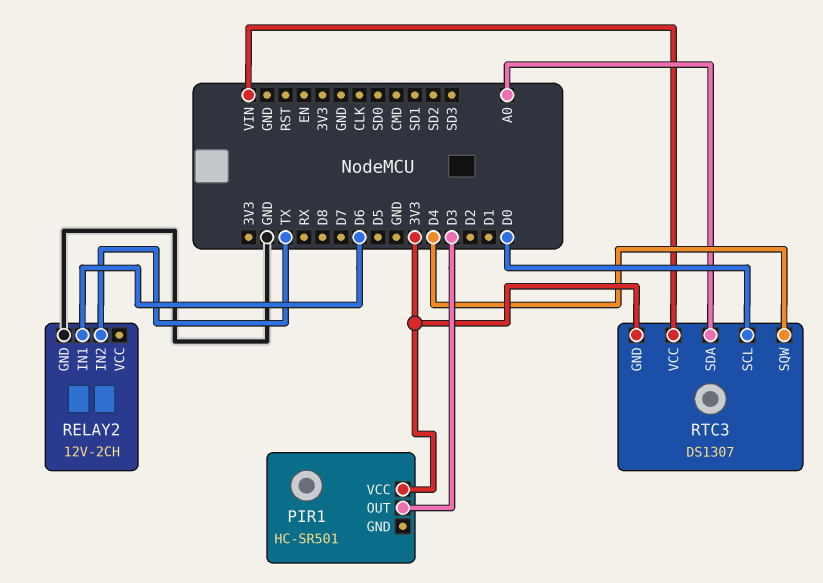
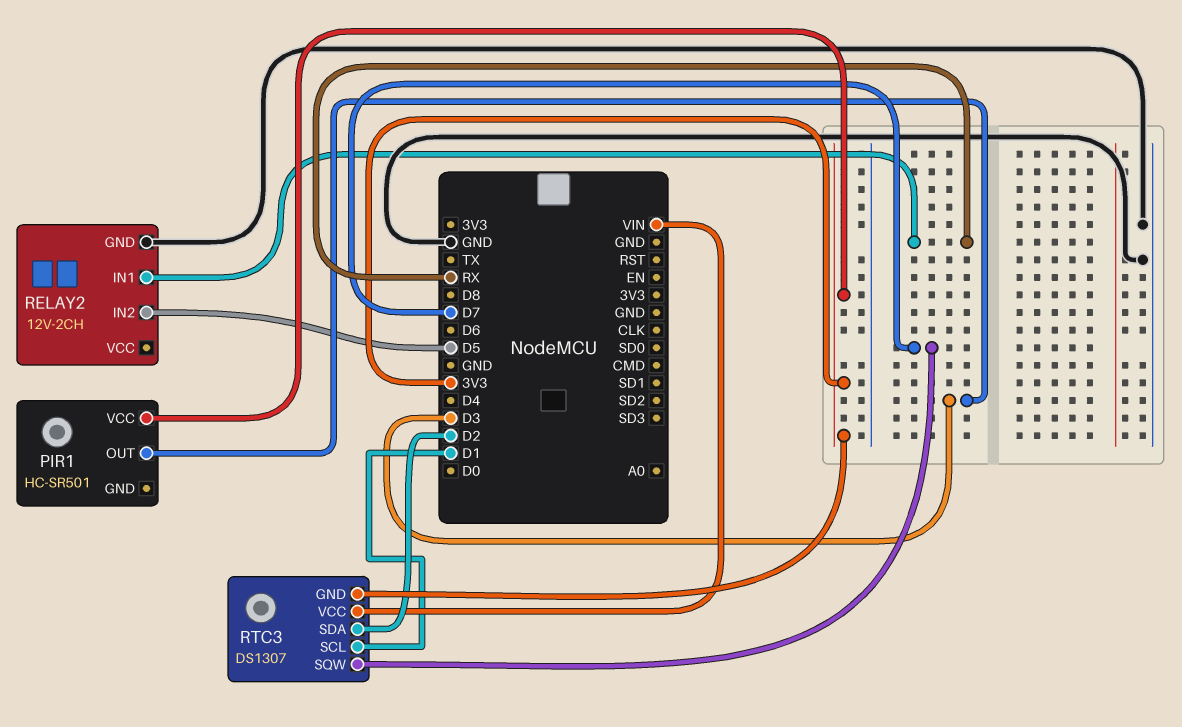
RELAY2 pin IN1: D6 -> RX
RELAY2 pin IN2: TX -> D5
RTC3 pin SCL: D0 -> D1
RTC3 pin SDA: A0 -> D2
RTC3 pin SQW: D4 -> D7

